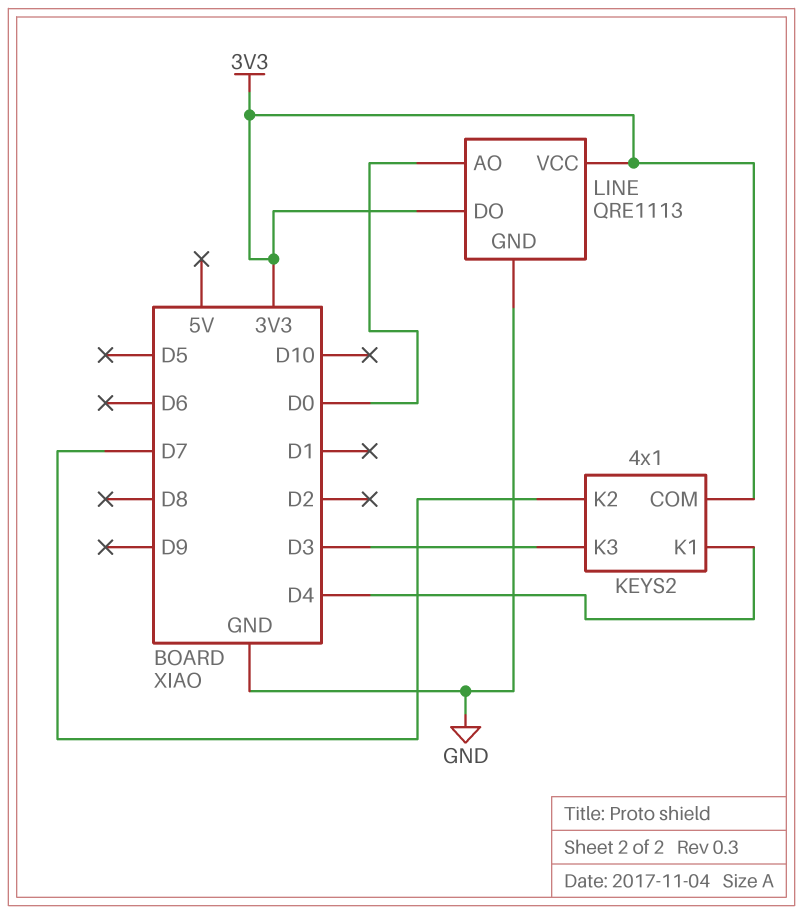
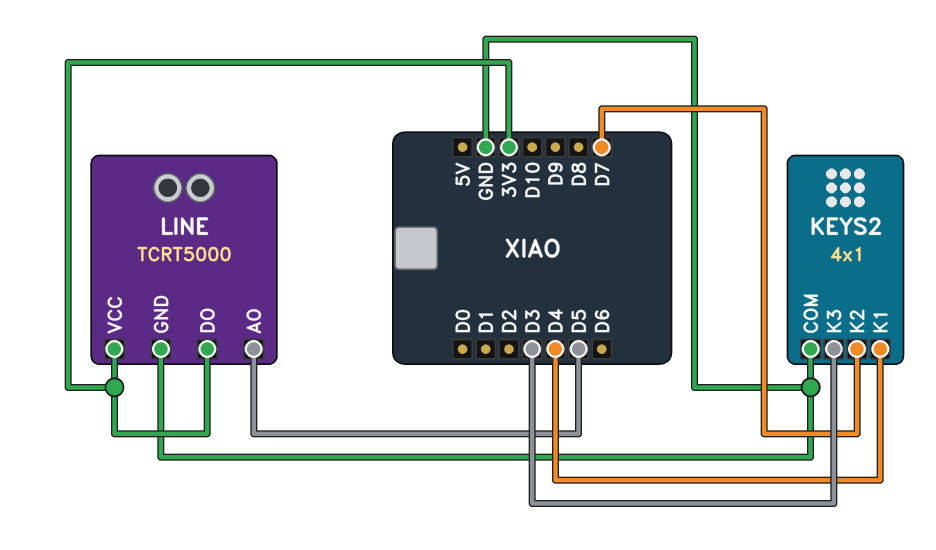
KEYS2 pin COM: 3V3 -> GND
LINE: QRE1113 -> TCRT5000
LINE pin AO: D0 -> D5

